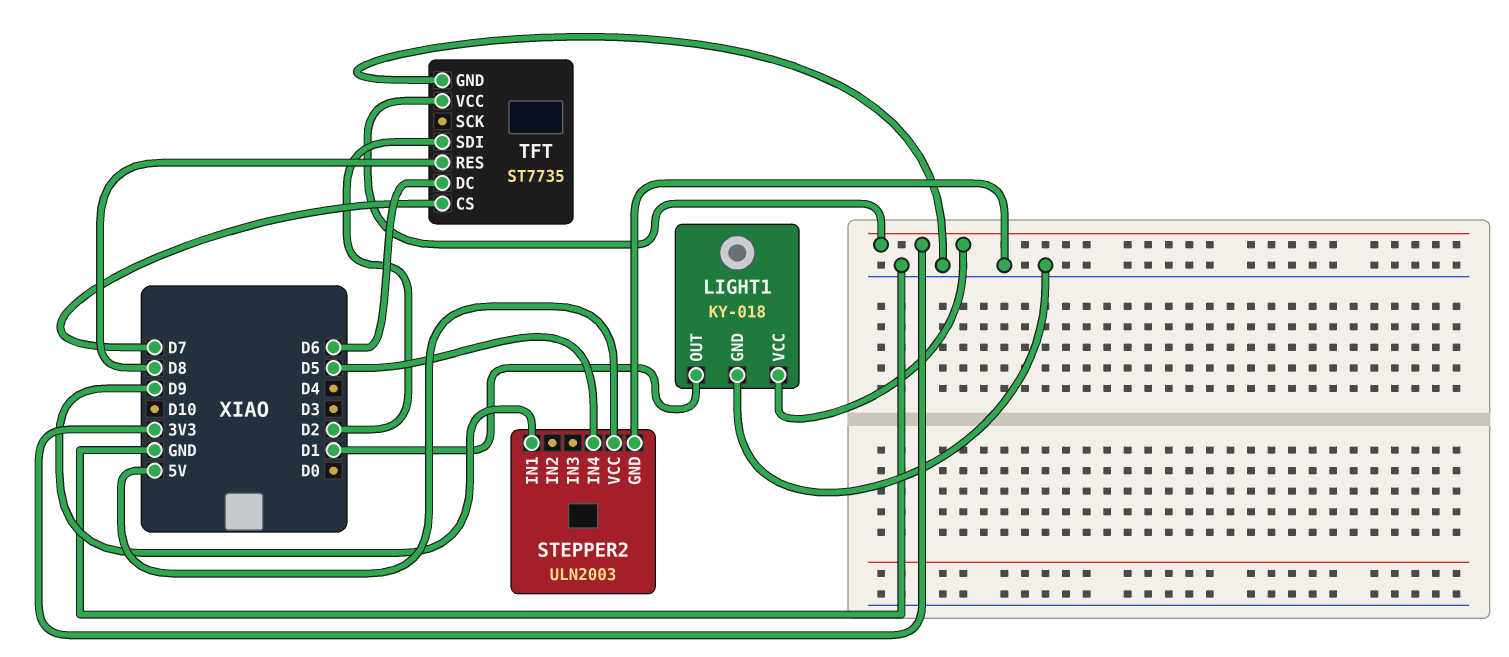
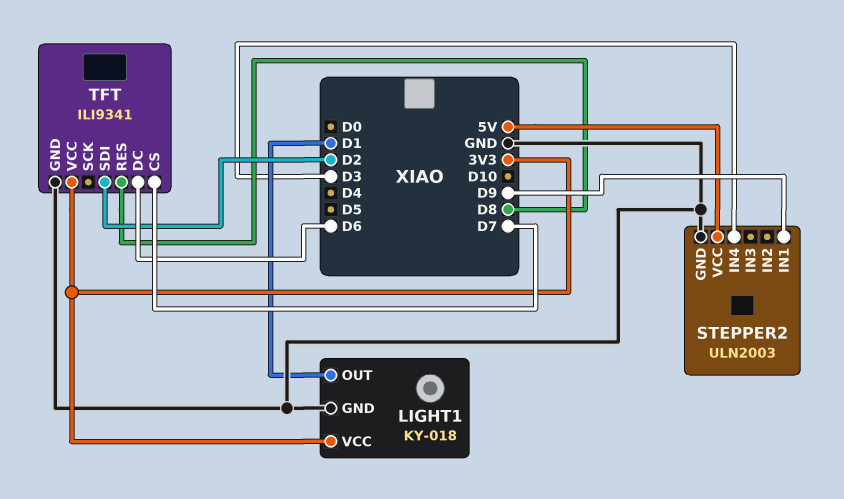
STEPPER2 pin IN4: D5 -> D3
TFT: ST7735 -> ILI9341

